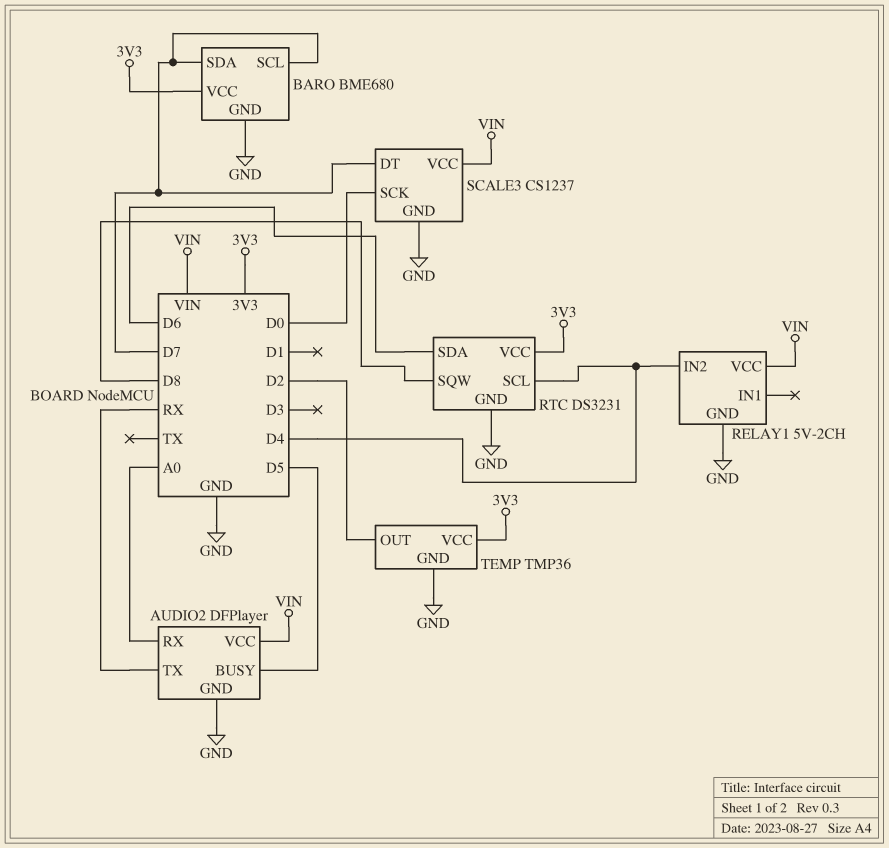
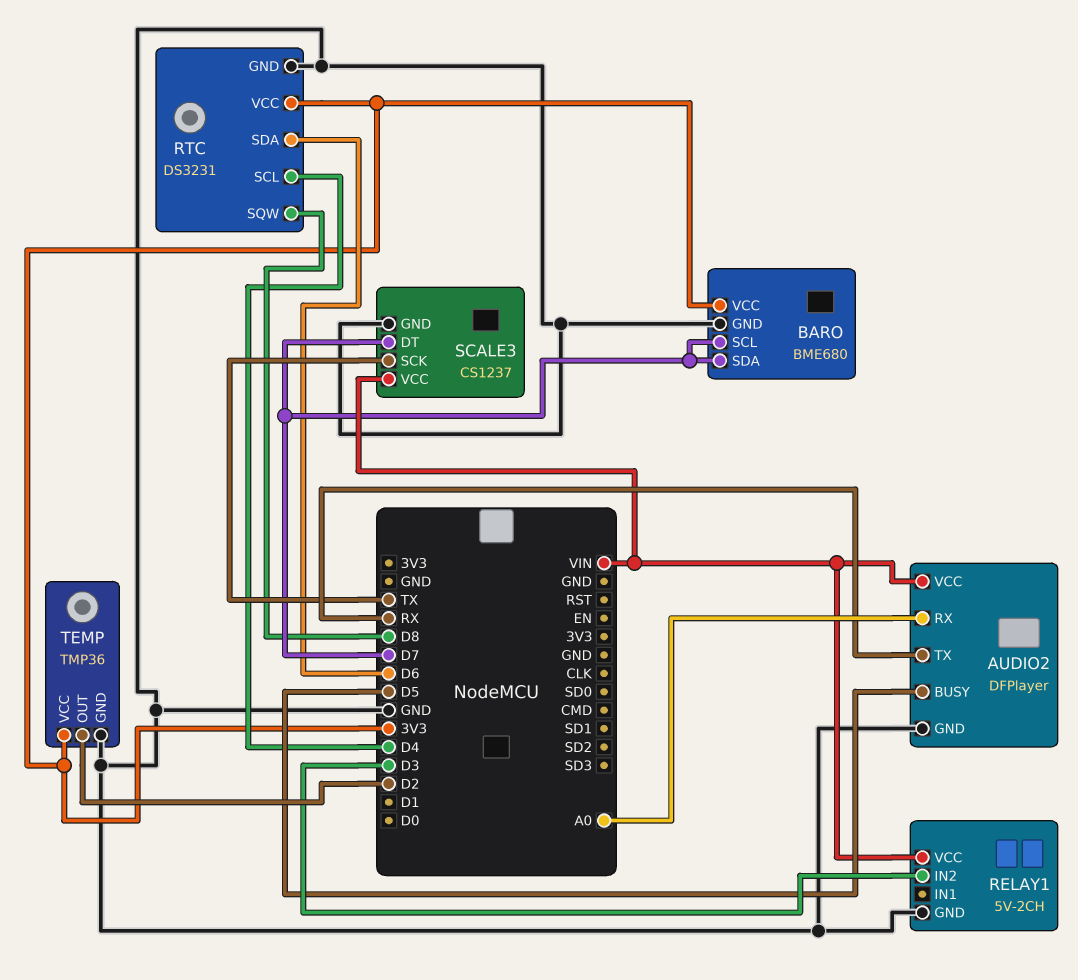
RELAY1 pin IN2: D4 -> D3
SCALE3 pin SCK: D0 -> TX

